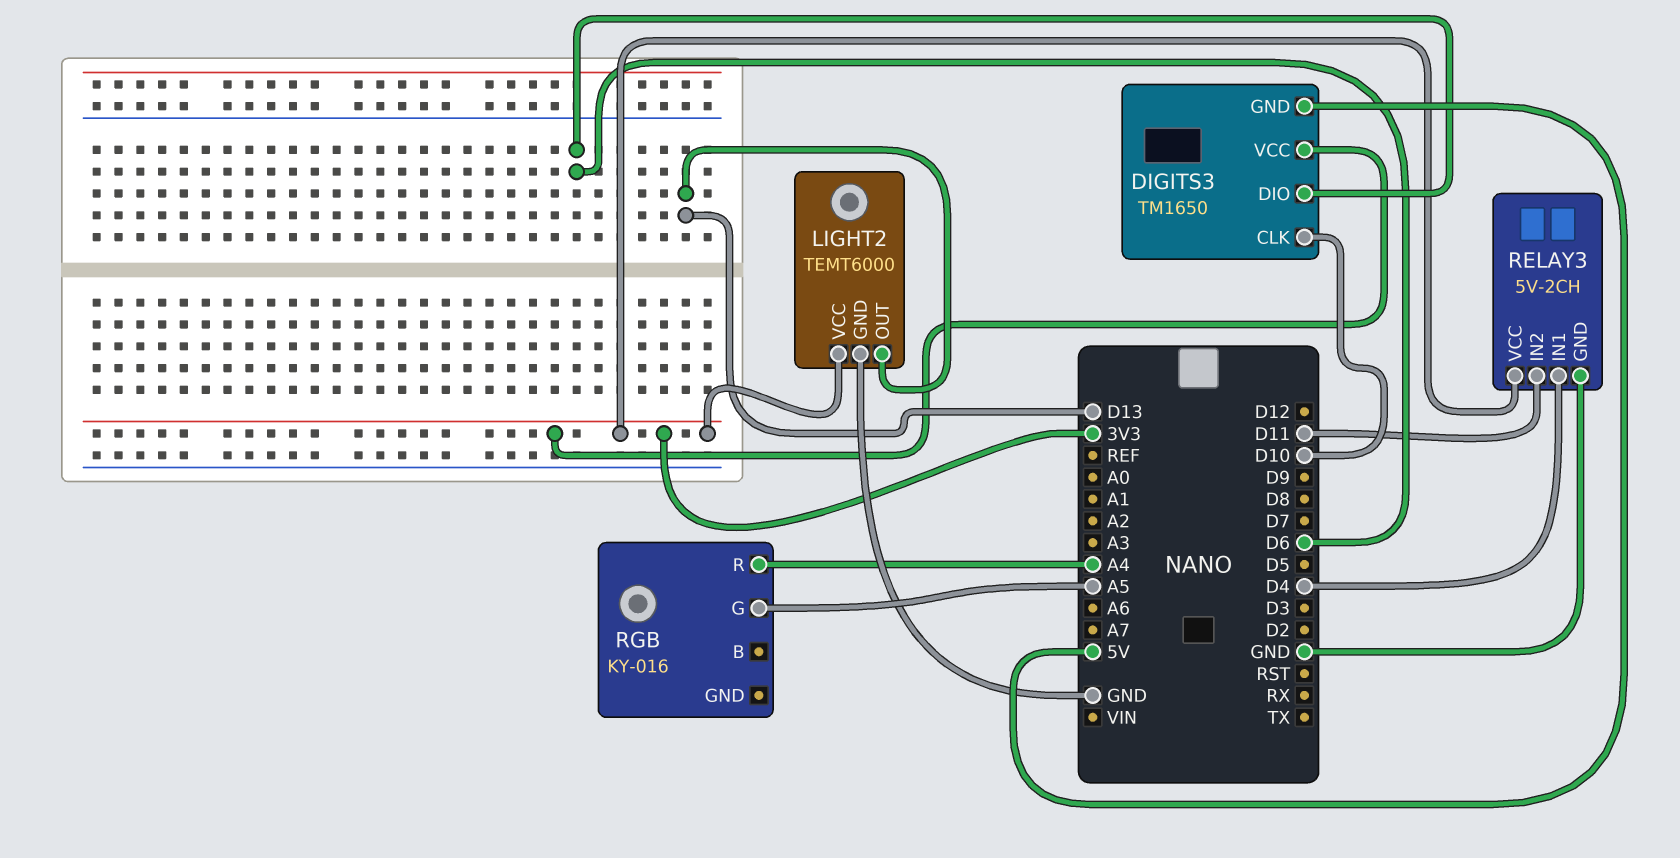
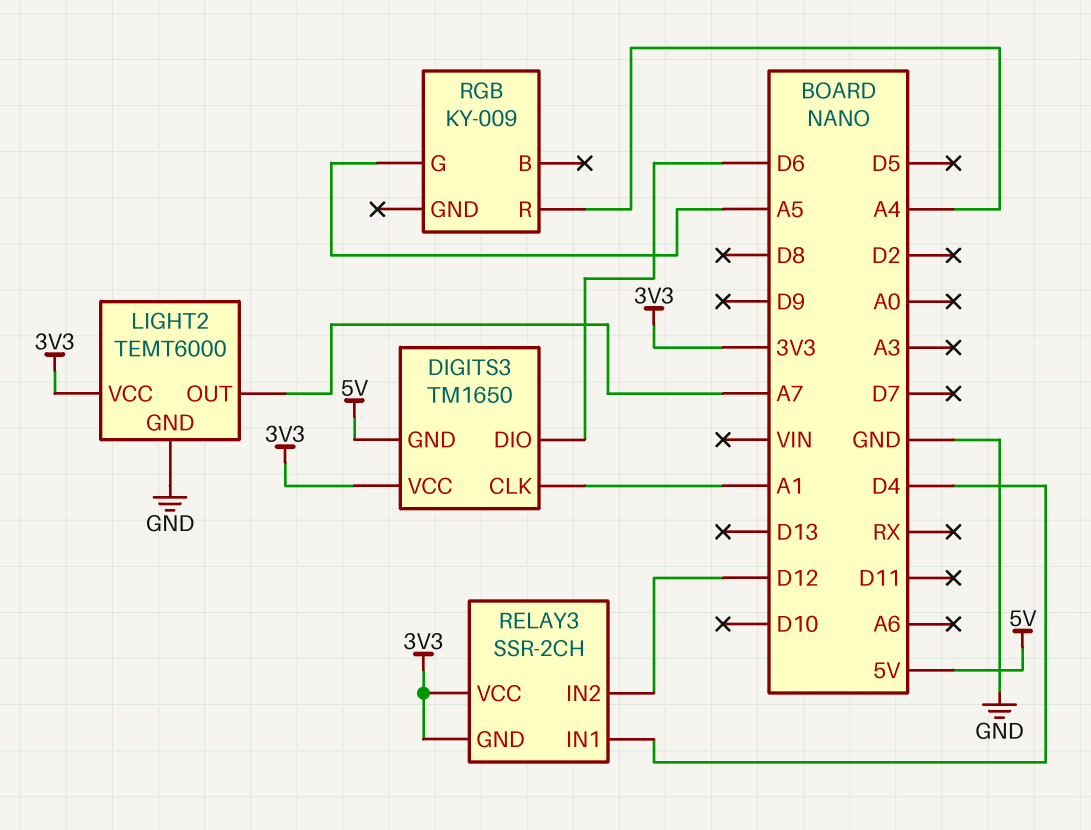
DIGITS3 pin CLK: D10 -> A1
LIGHT2 pin OUT: D13 -> A7
RELAY3: 5V-2CH -> SSR-2CH
RELAY3 pin GND: GND -> 3V3
RELAY3 pin IN2: D11 -> D12
RGB: KY-016 -> KY-009

